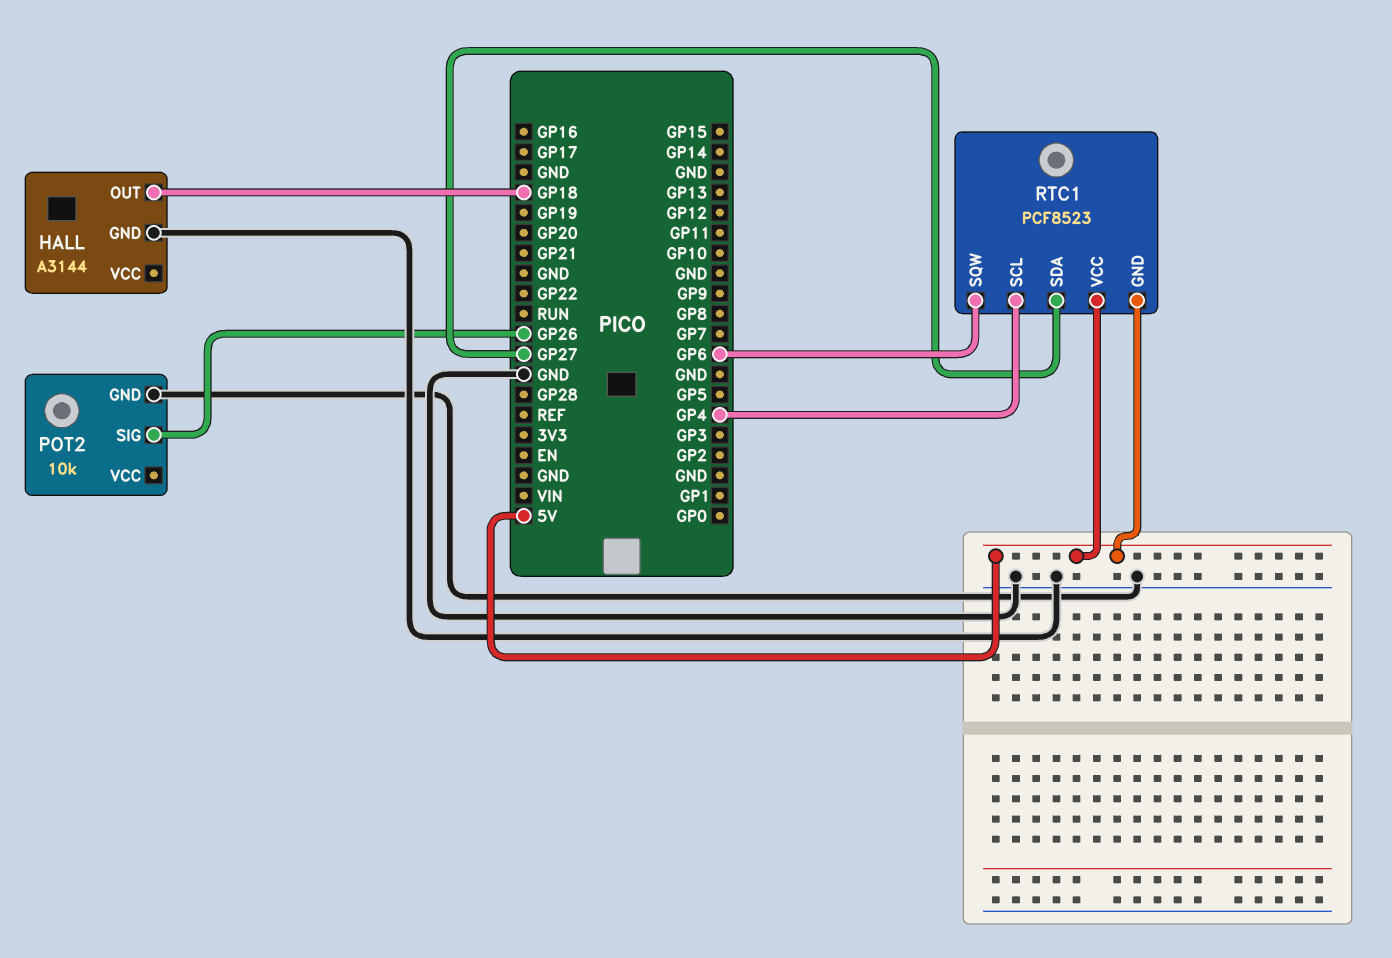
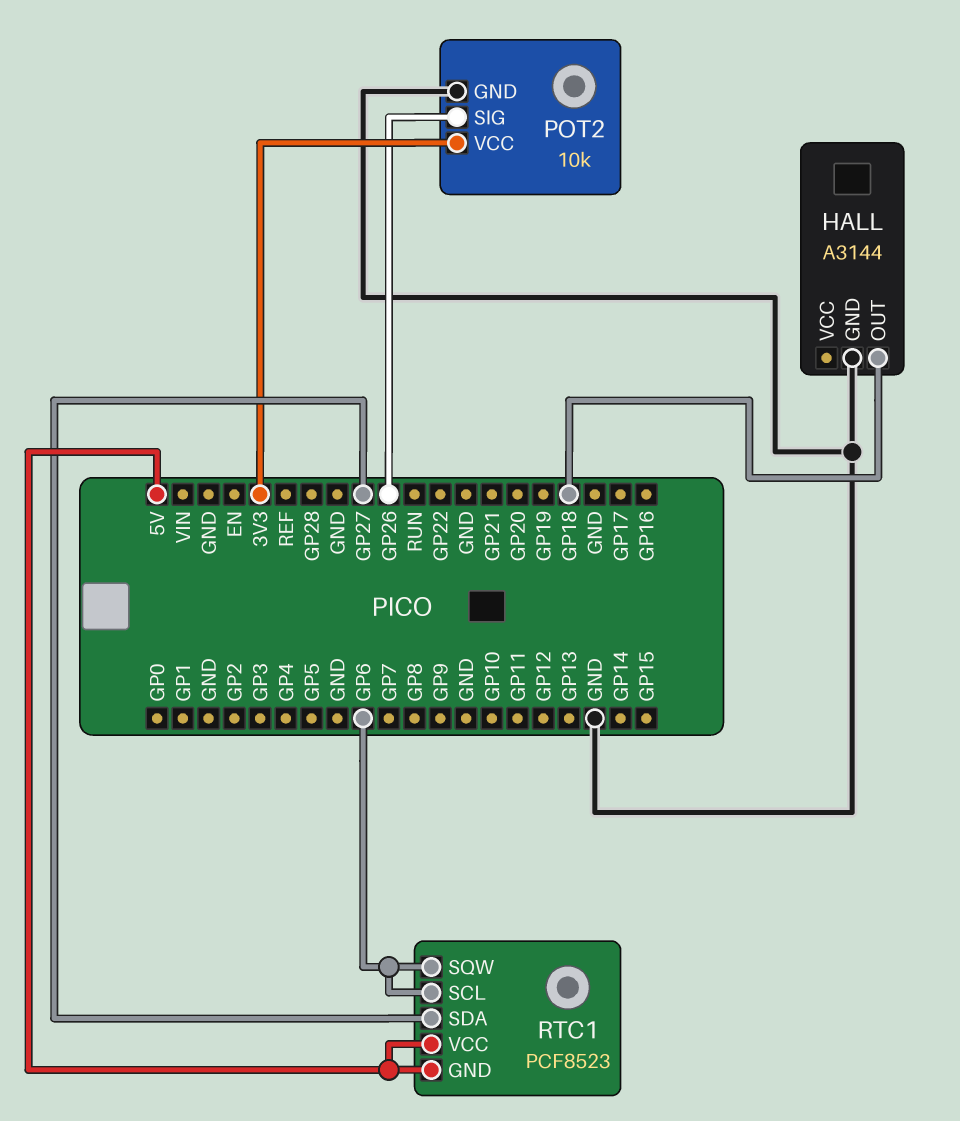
POT2 pin VCC: none -> 3V3
RTC1 pin SCL: GP4 -> GP6

